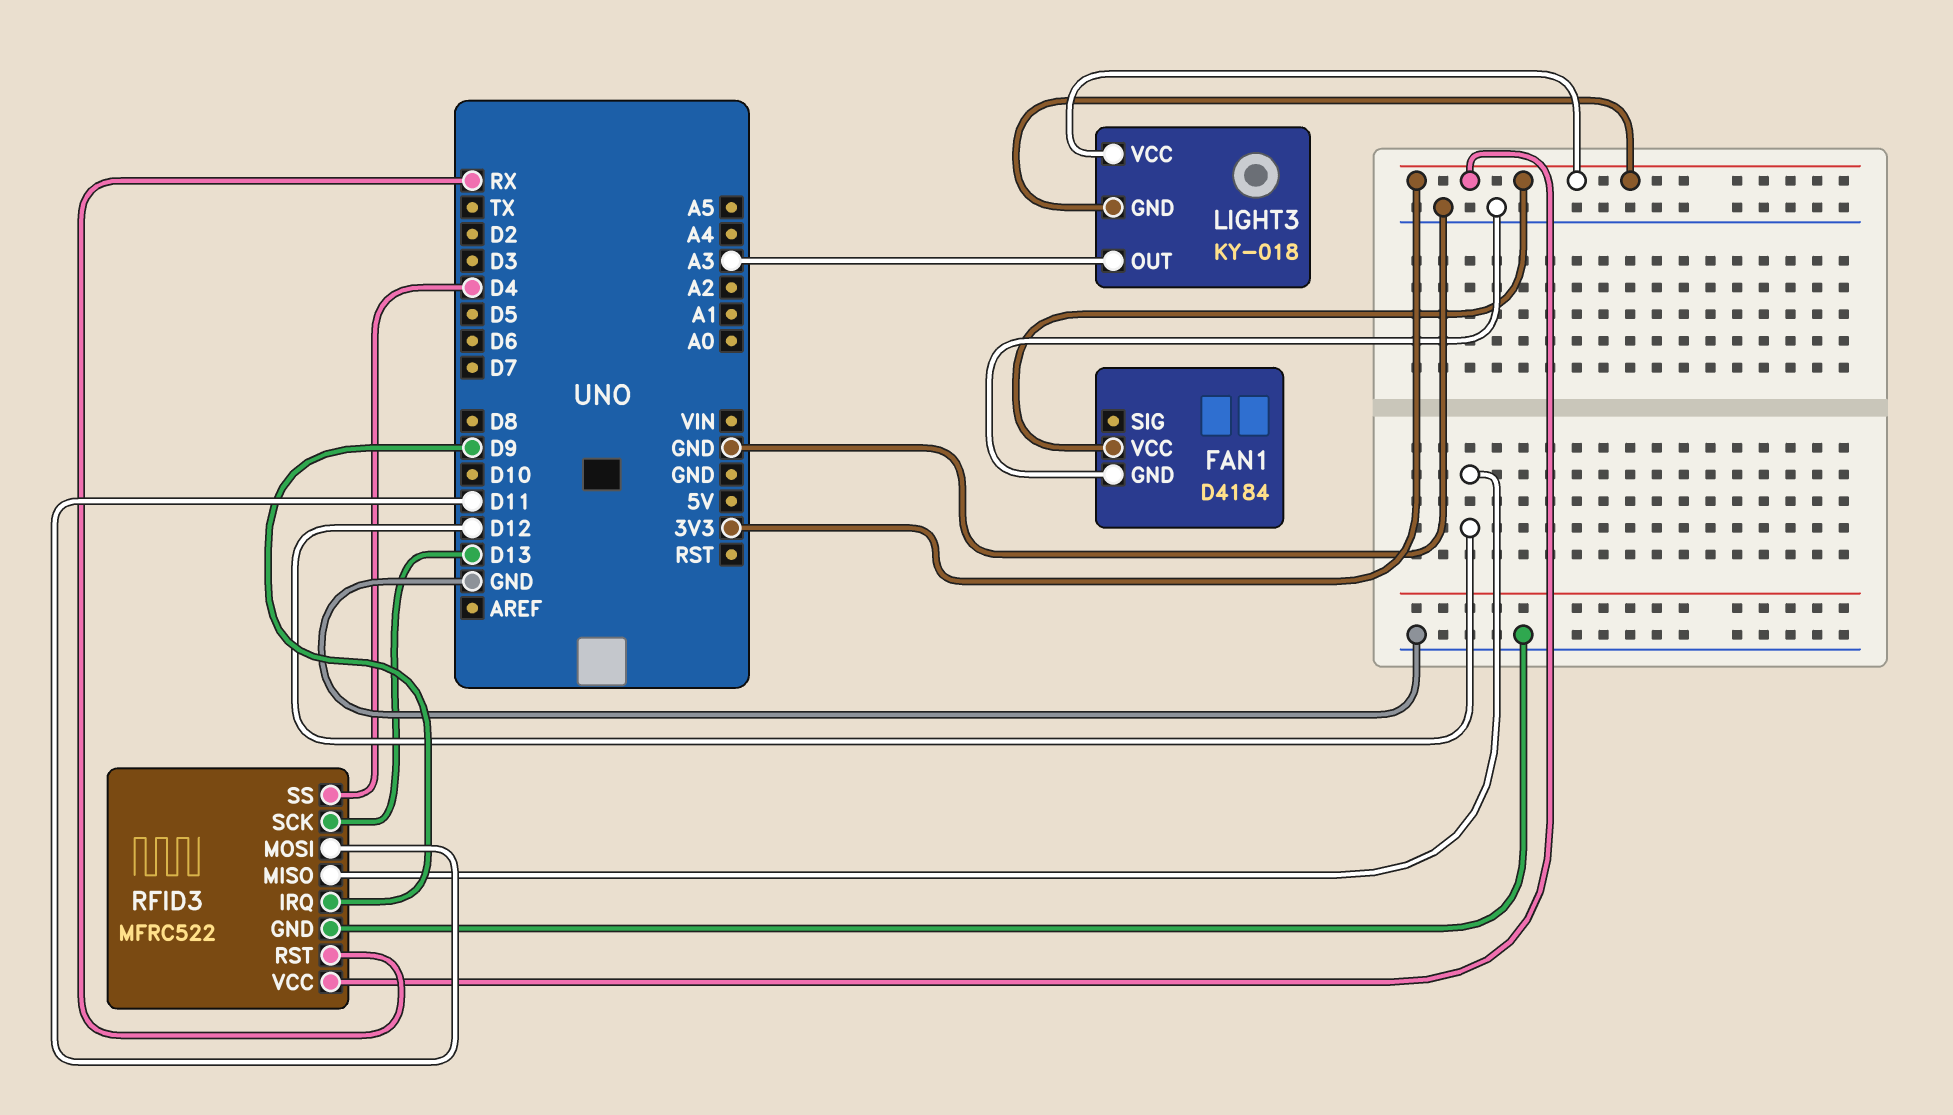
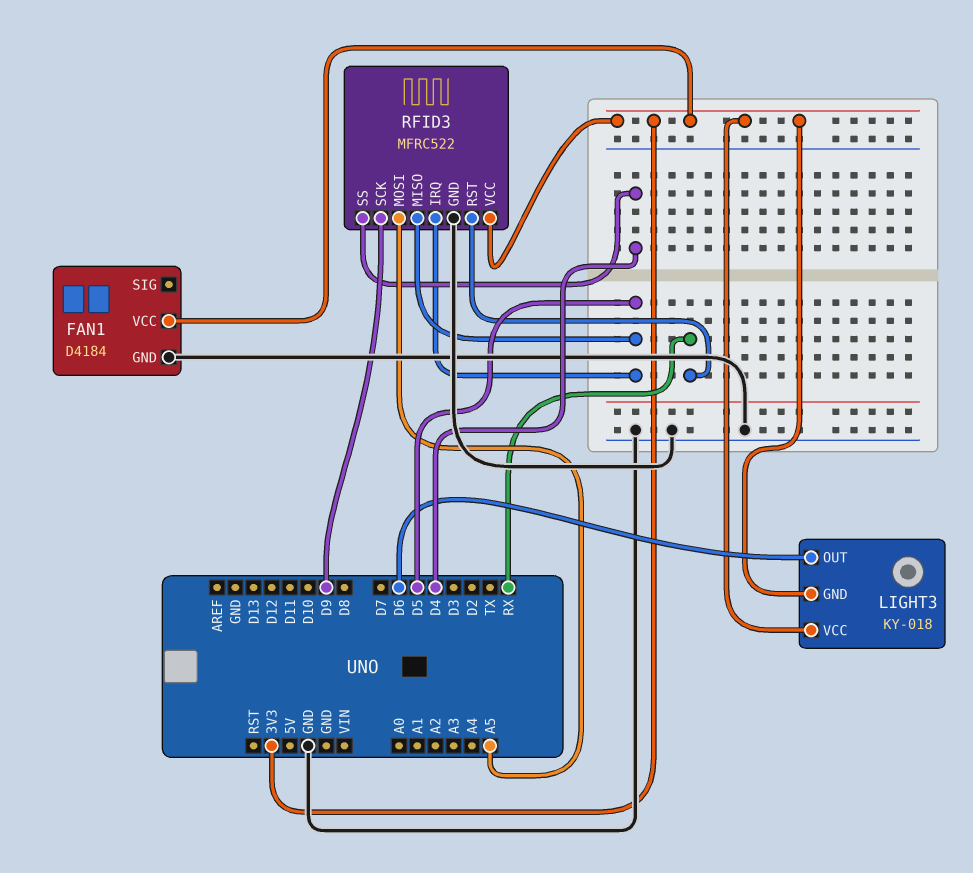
LIGHT3 pin OUT: A3 -> D6
RFID3 pin IRQ: D9 -> D5
RFID3 pin MISO: D12 -> D5
RFID3 pin MOSI: D11 -> A5
RFID3 pin SCK: D13 -> D9

